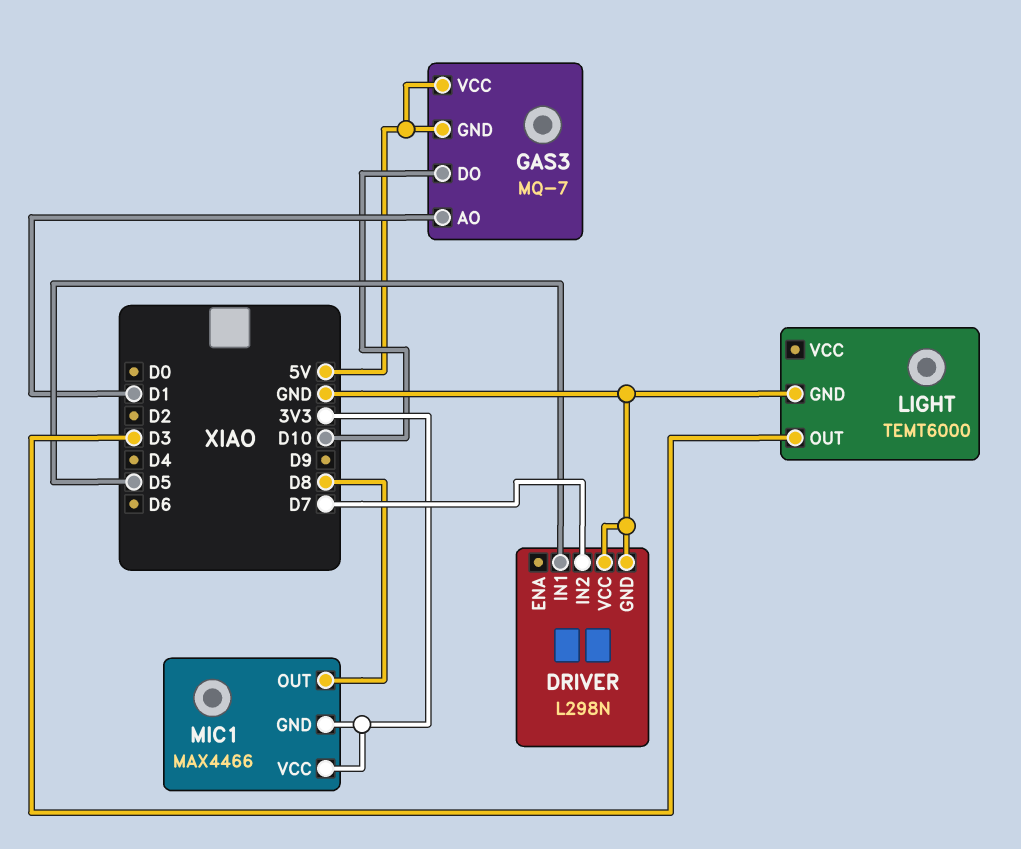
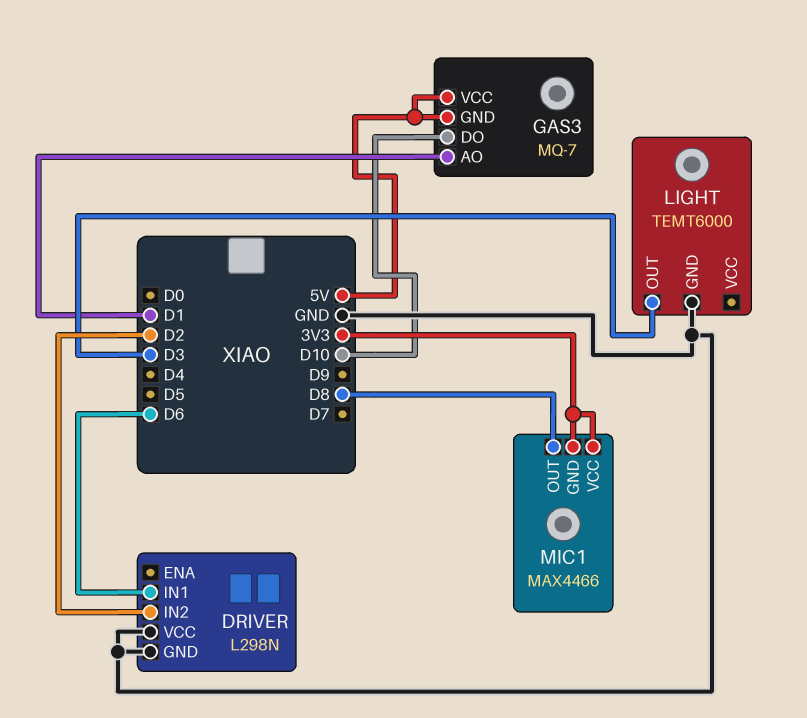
DRIVER pin IN1: D5 -> D6
DRIVER pin IN2: D7 -> D2

